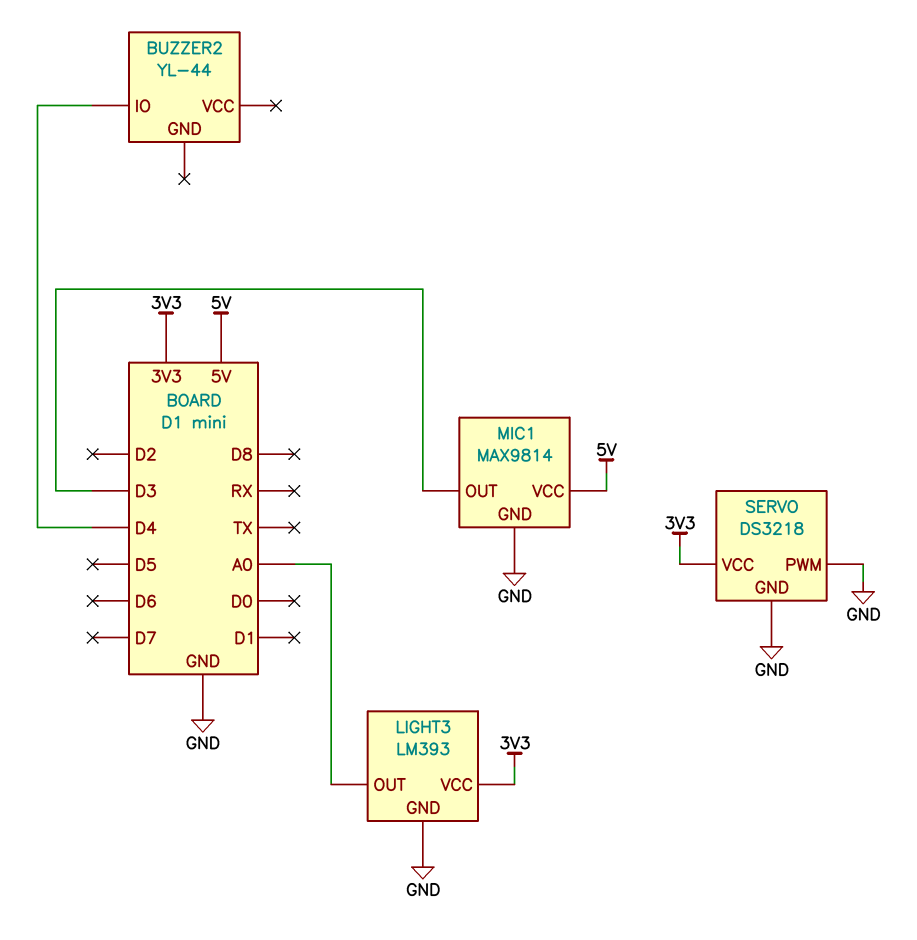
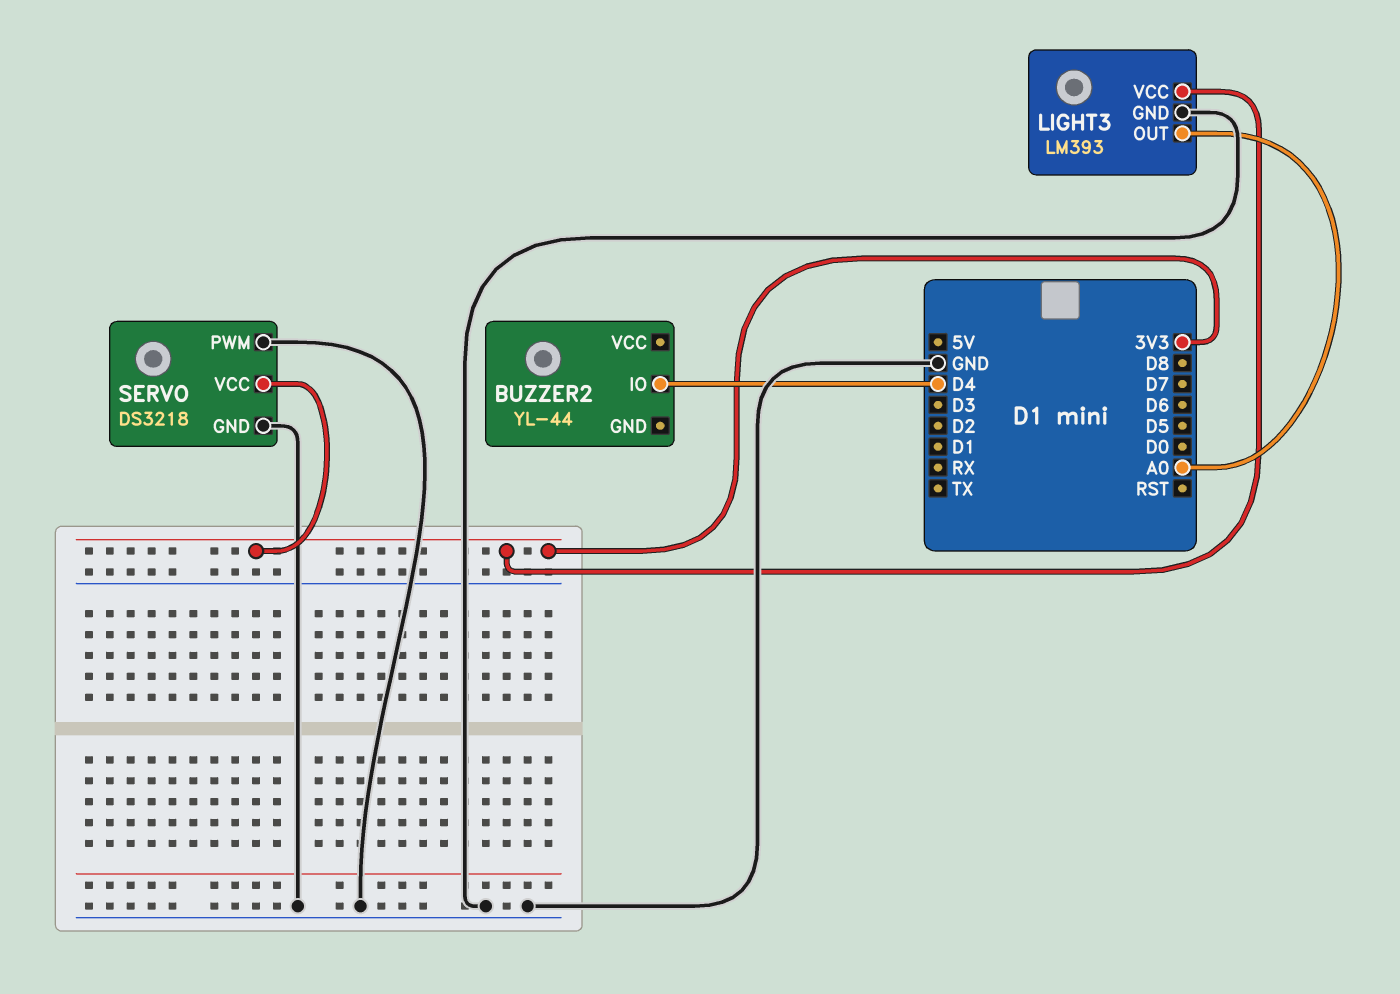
MIC1: MAX9814 -> none
MIC1 pin GND: GND -> none
MIC1 pin OUT: D3 -> none
MIC1 pin VCC: 5V -> none

